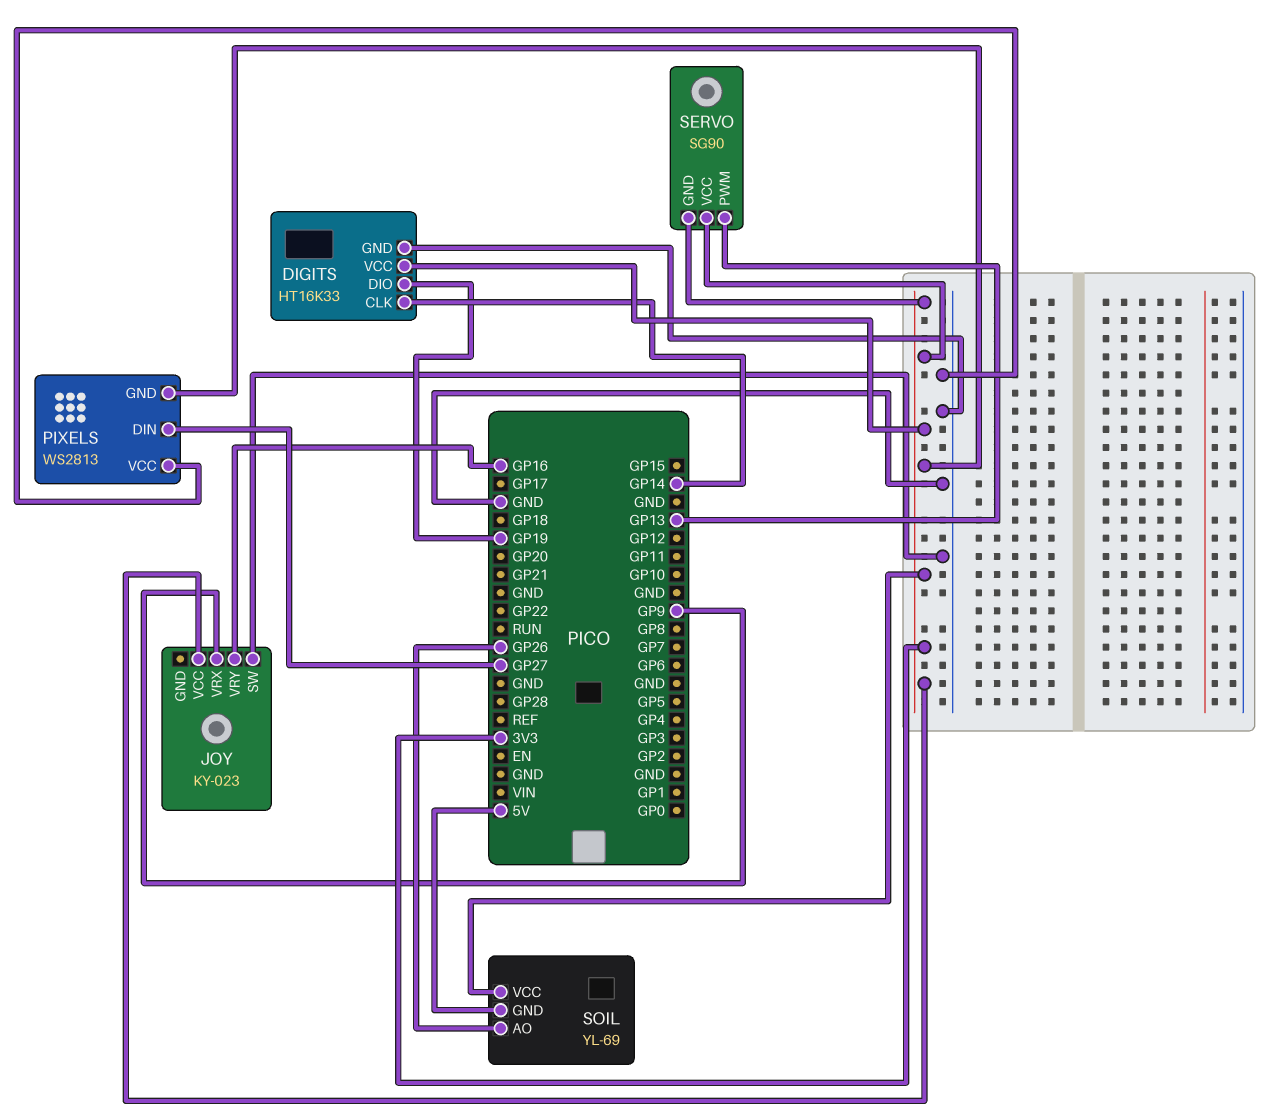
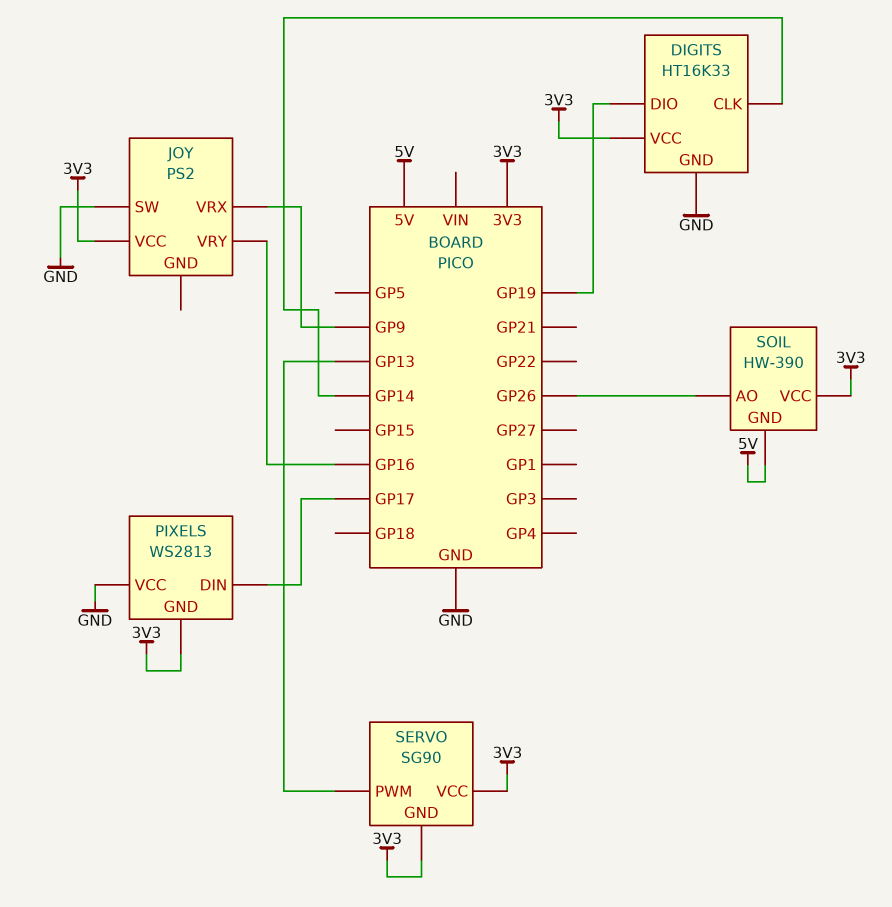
JOY: KY-023 -> PS2
PIXELS pin DIN: GP27 -> GP17
SOIL: YL-69 -> HW-390

